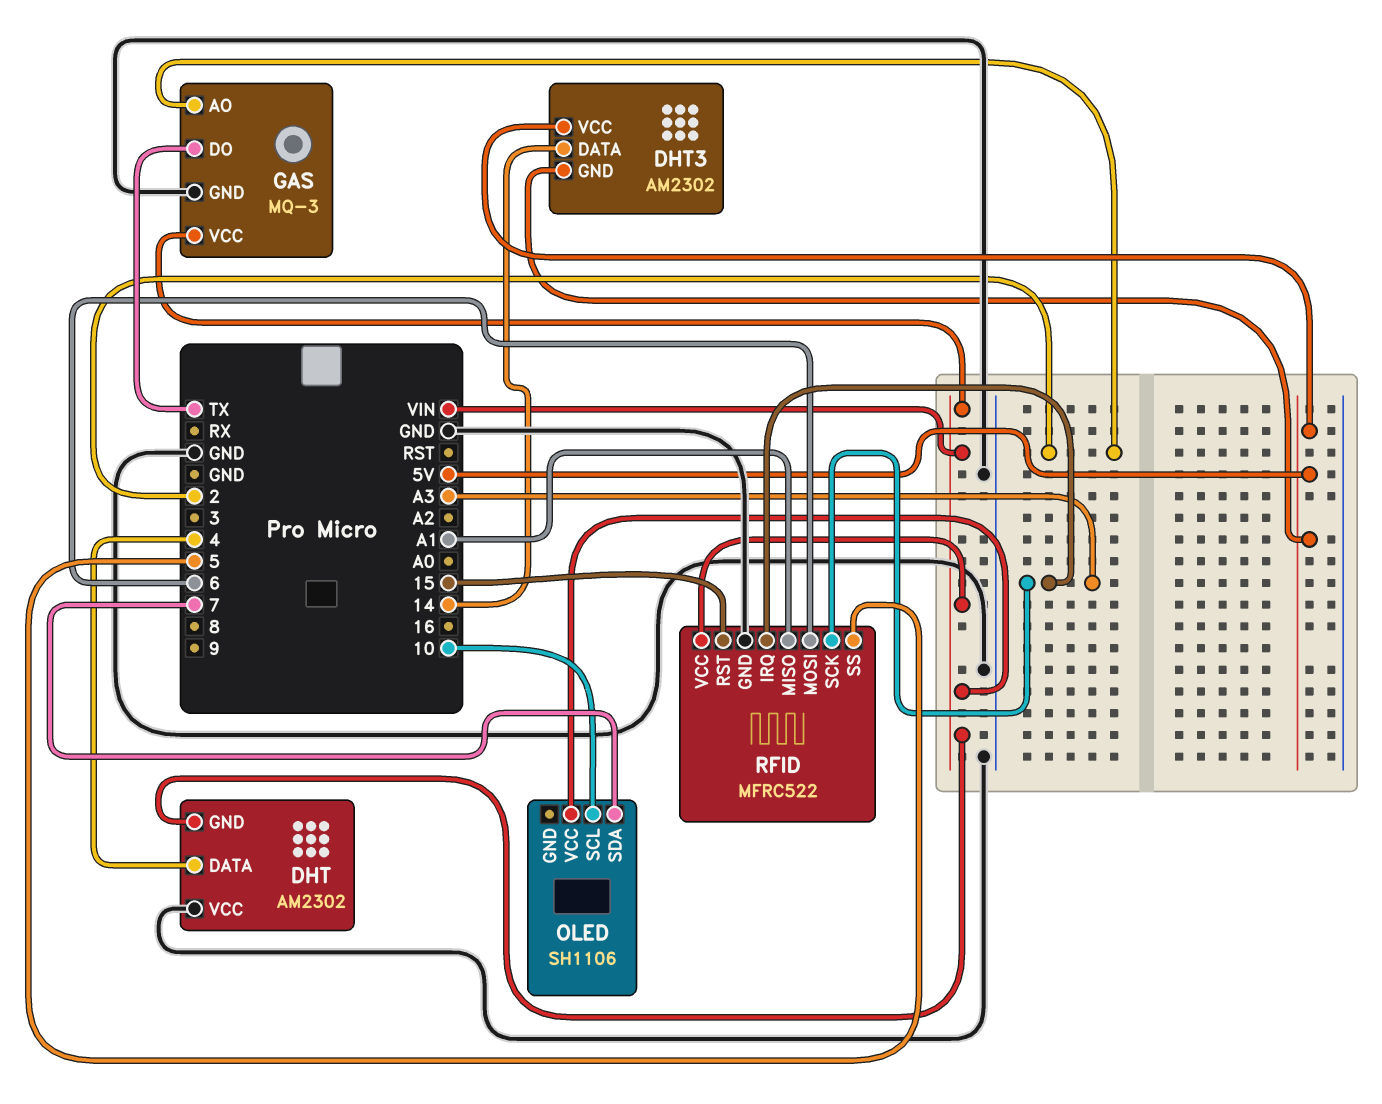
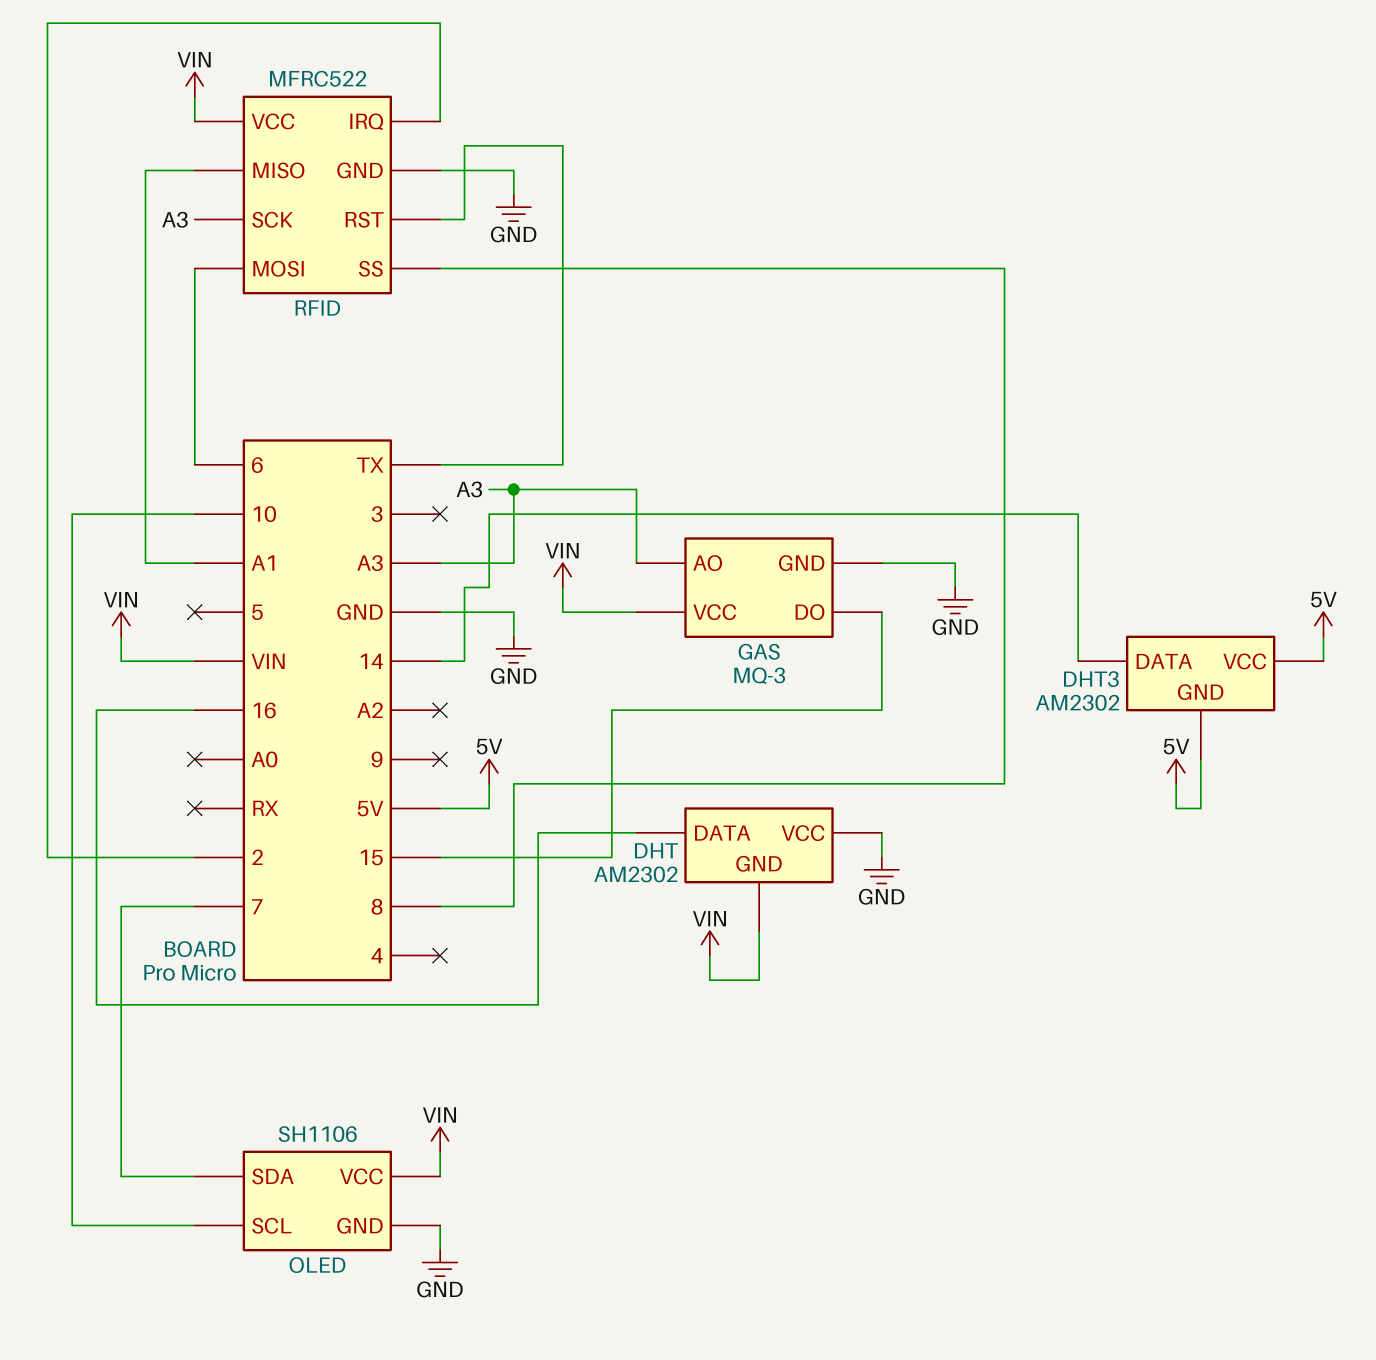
DHT pin DATA: 4 -> 16
GAS pin AO: 2 -> A3
GAS pin DO: TX -> 15
OLED pin GND: none -> GND
RFID pin IRQ: A3 -> 2
RFID pin RST: 15 -> TX
RFID pin SS: 5 -> 8

